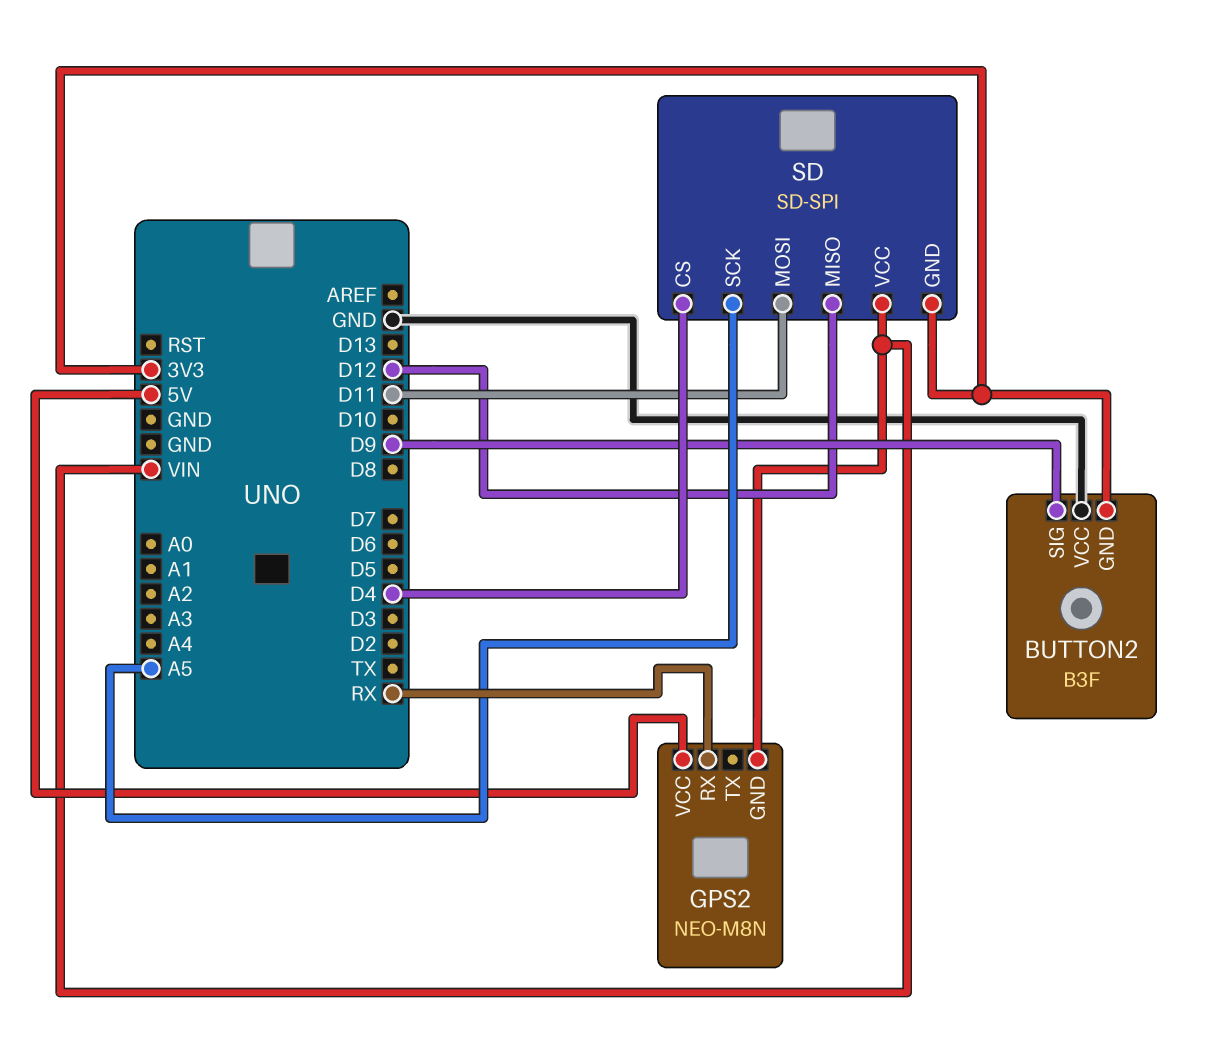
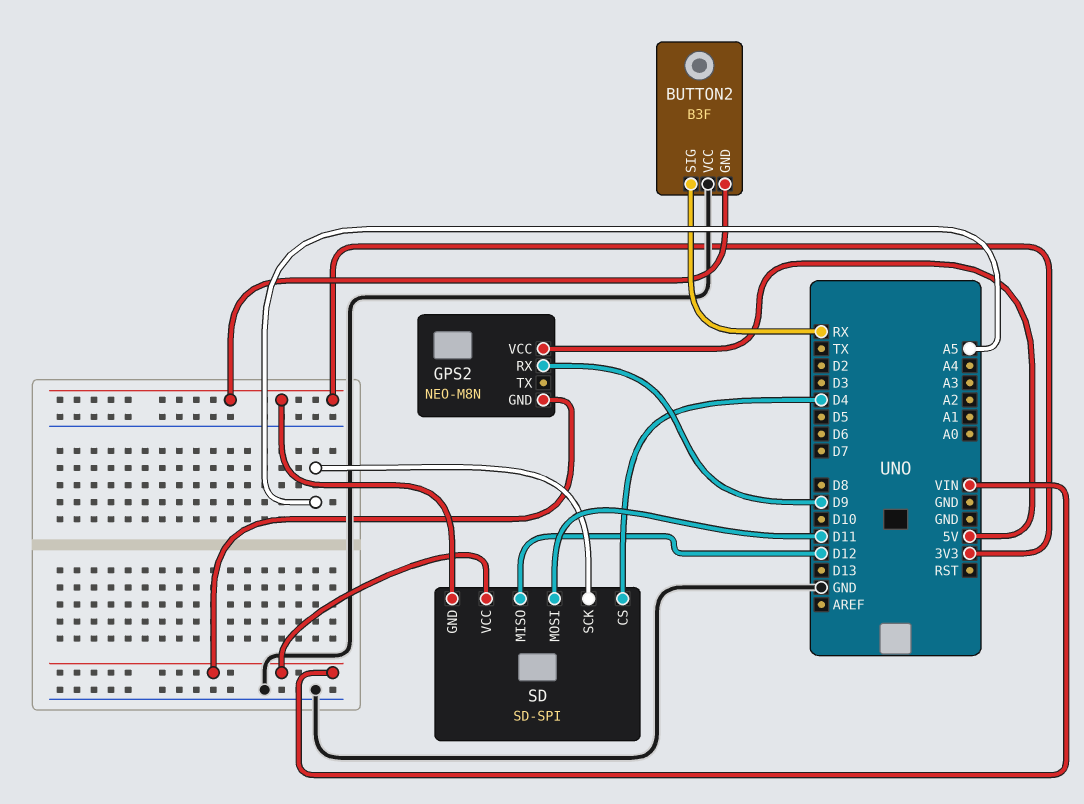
BUTTON2 pin SIG: D9 -> RX
GPS2 pin RX: RX -> D9

